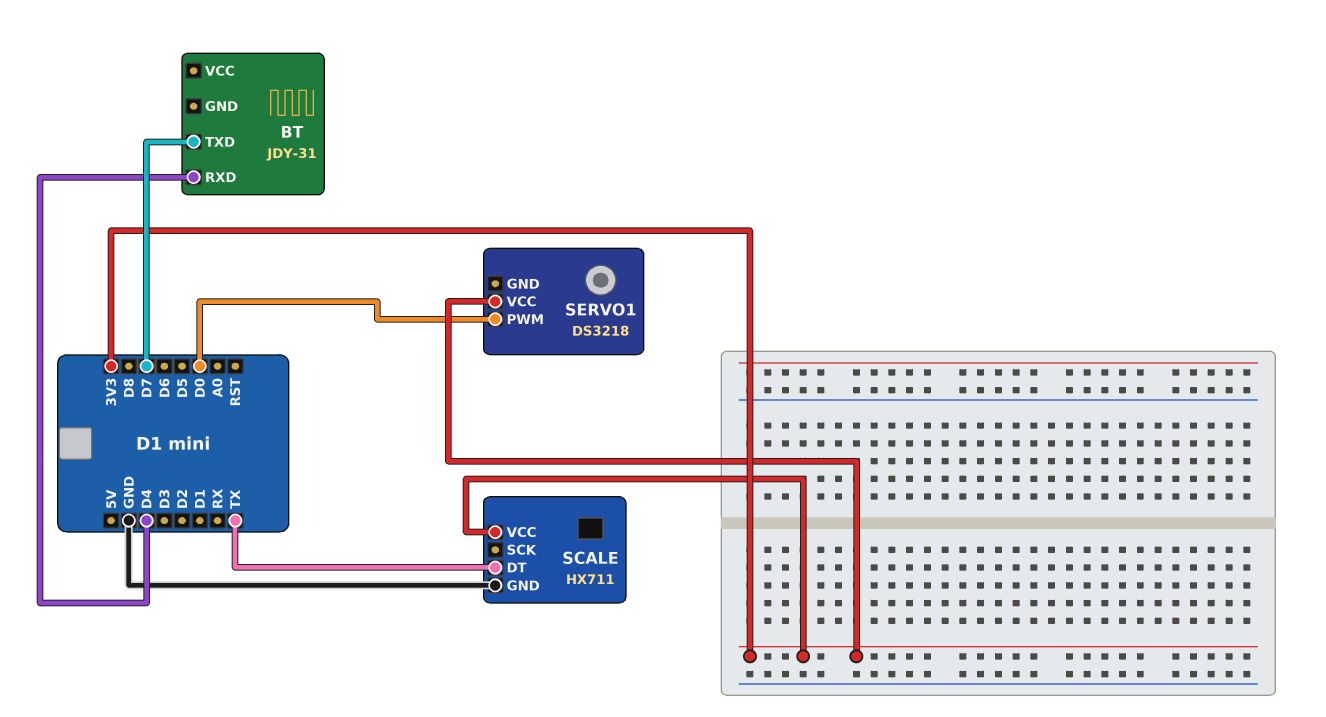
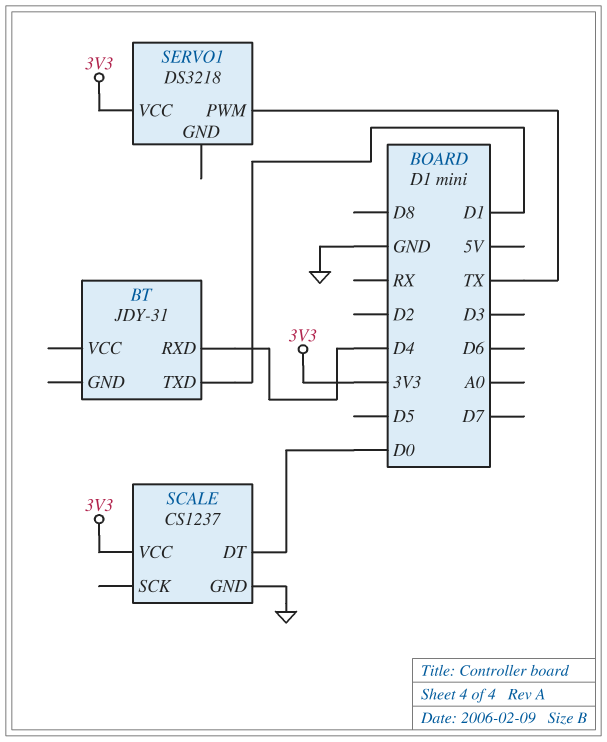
BT pin TXD: D7 -> D1
SCALE: HX711 -> CS1237
SCALE pin DT: TX -> D0
SERVO1 pin PWM: D0 -> TX

